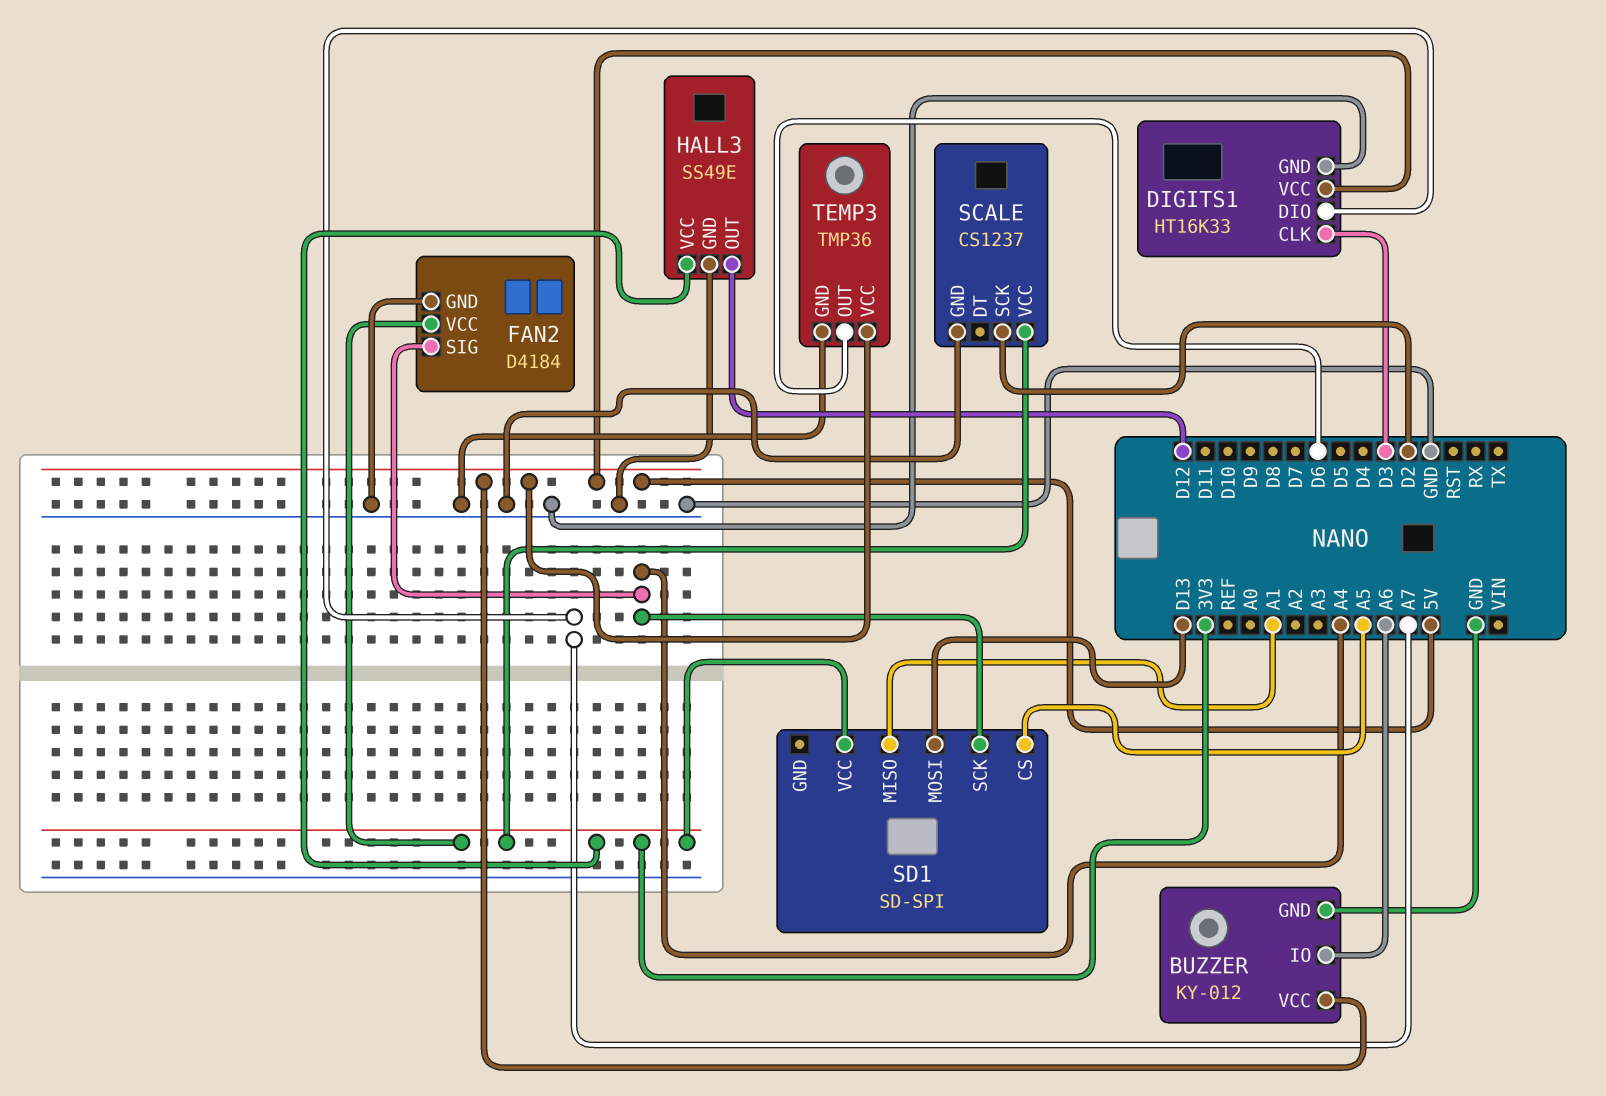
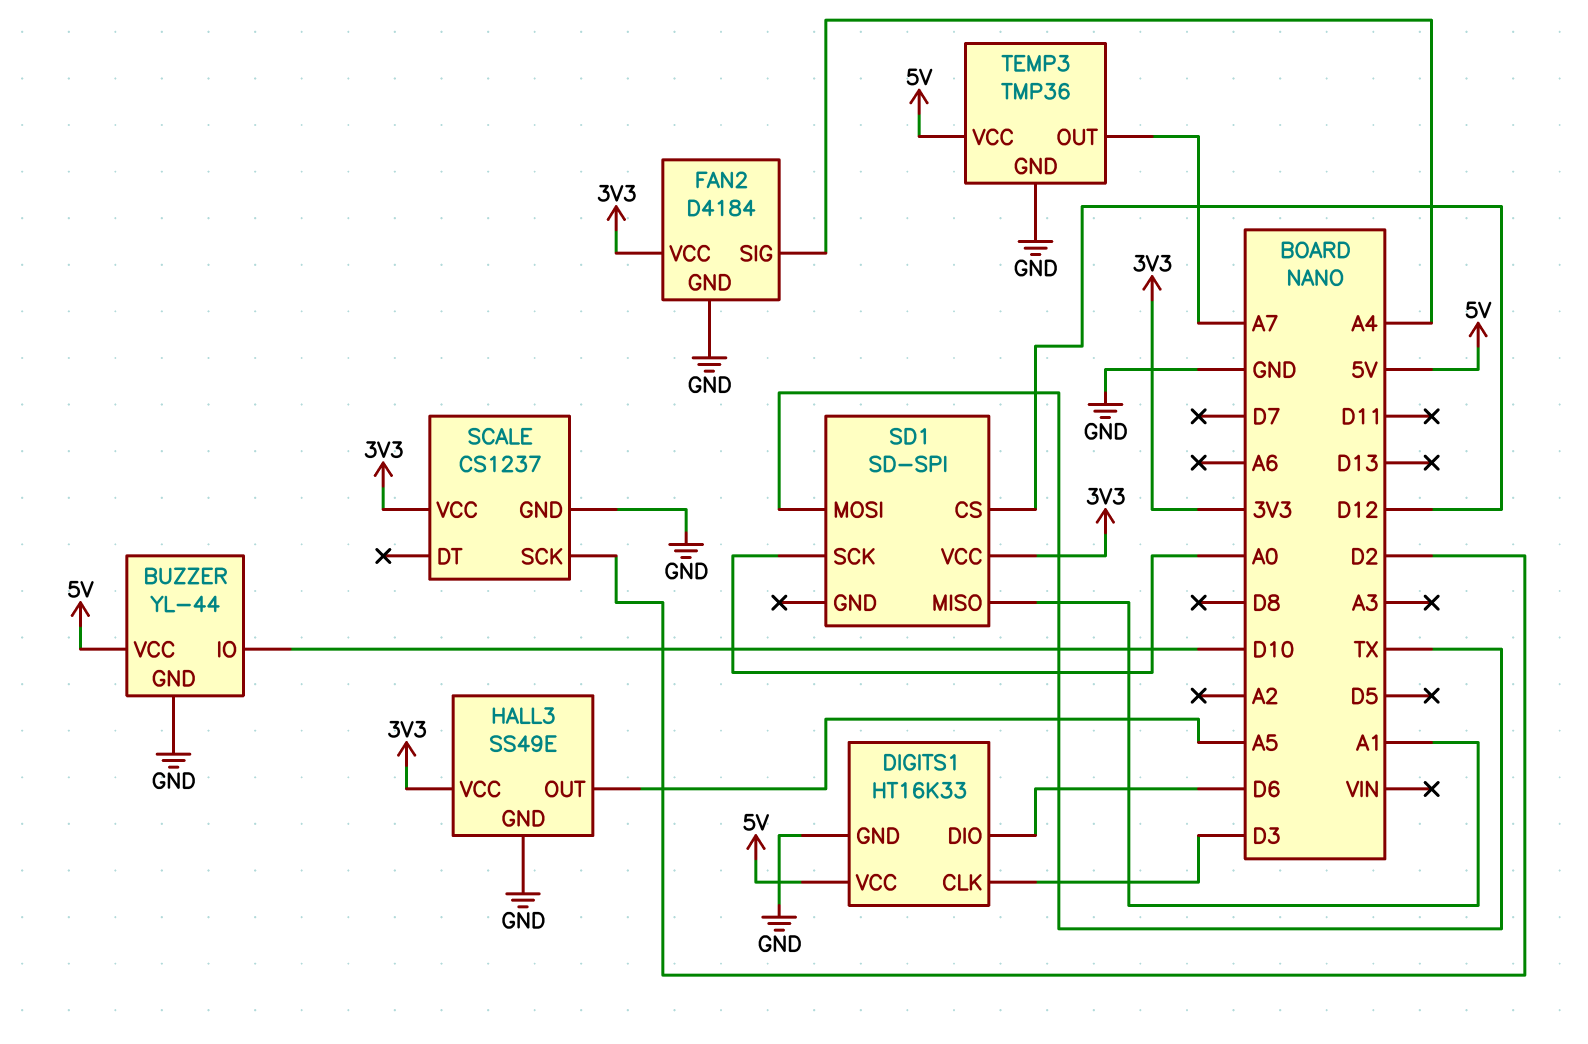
BUZZER: KY-012 -> YL-44
BUZZER pin IO: A6 -> D10
DIGITS1 pin DIO: A7 -> D6
HALL3 pin OUT: D12 -> A5
SD1 pin CS: A5 -> D12
SD1 pin MOSI: D13 -> TX
SD1 pin SCK: A4 -> A0
TEMP3 pin OUT: D6 -> A7

